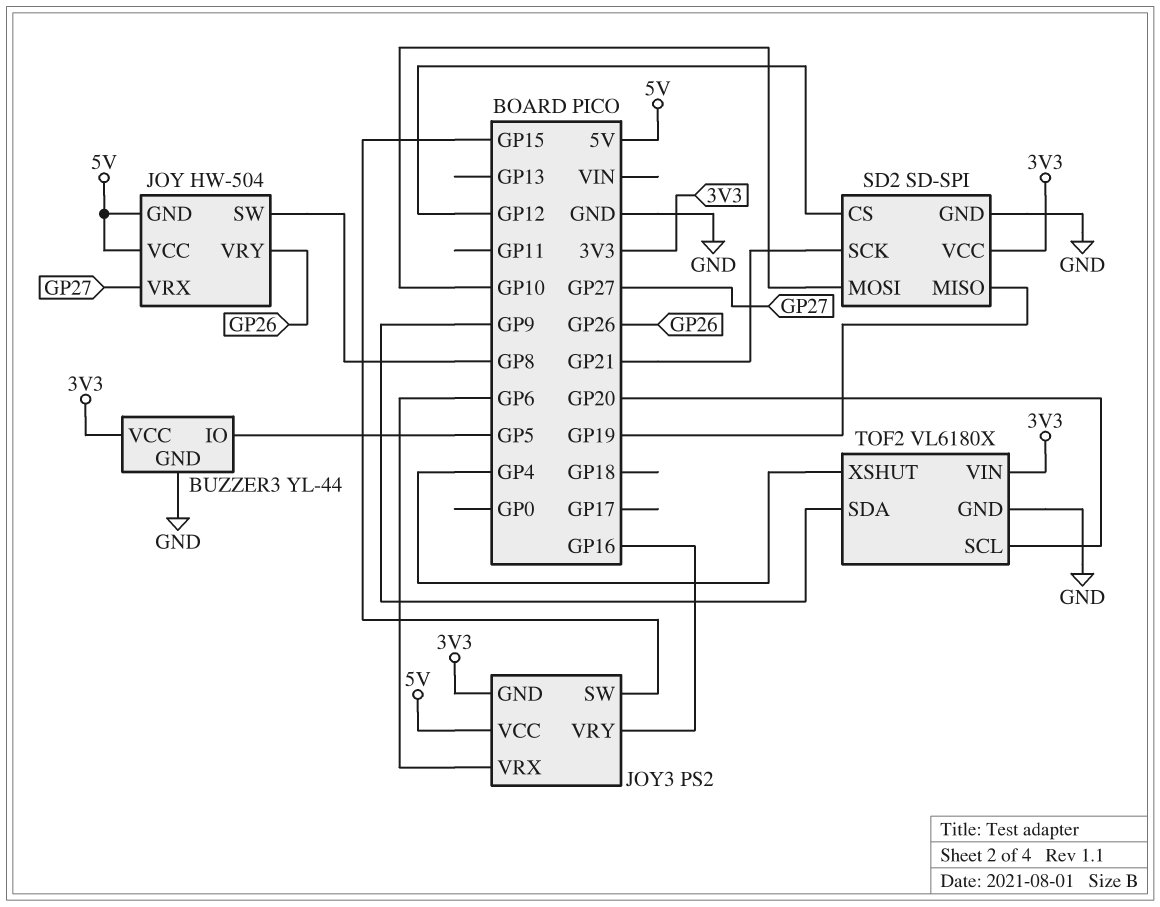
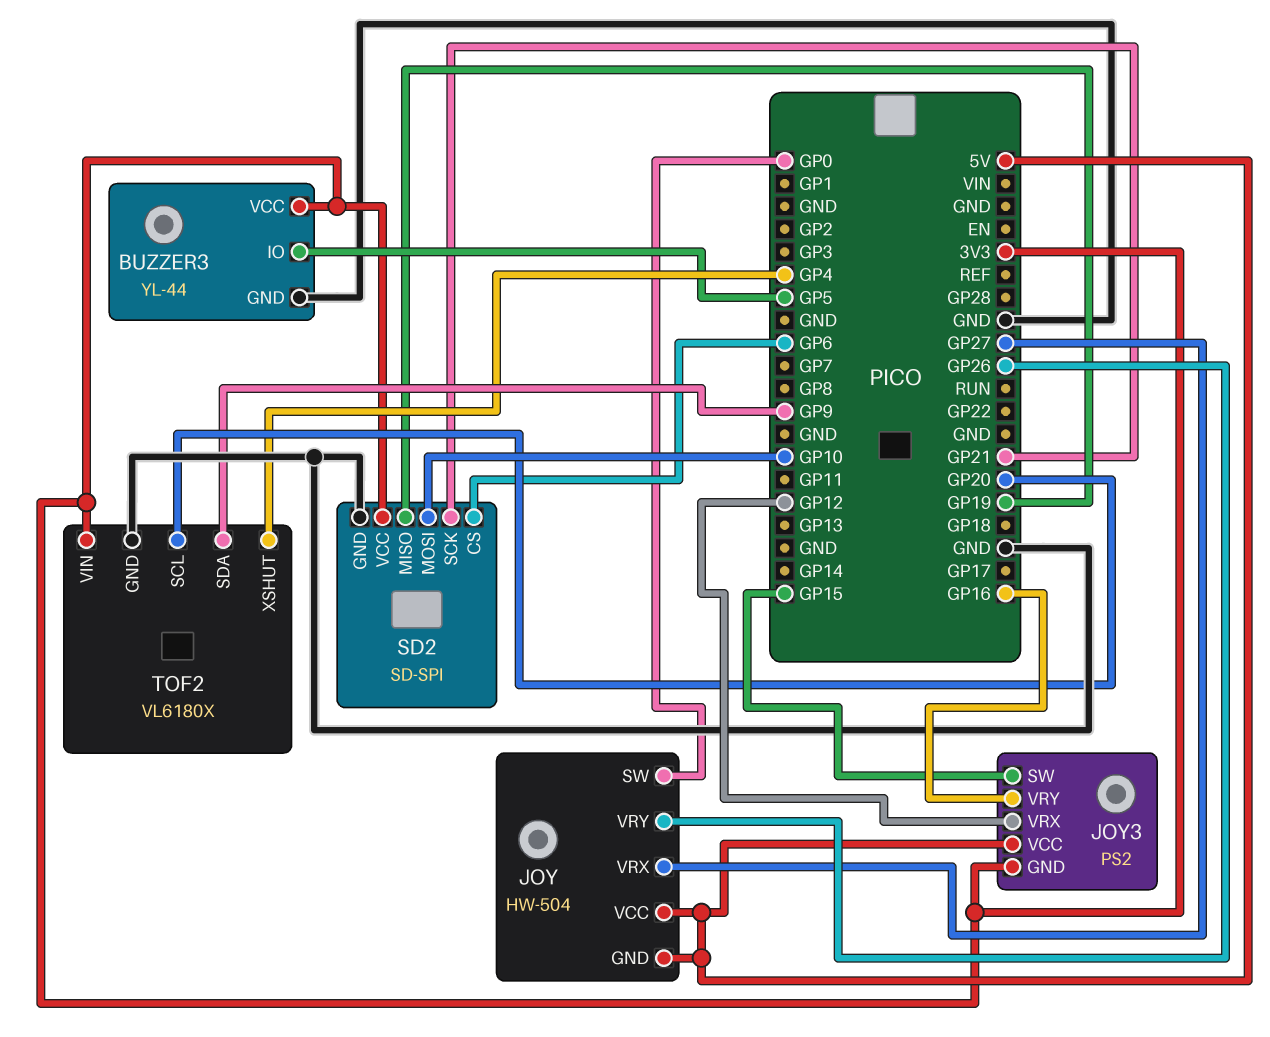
JOY pin SW: GP8 -> GP0
JOY3 pin VRX: GP6 -> GP12
SD2 pin CS: GP12 -> GP6

